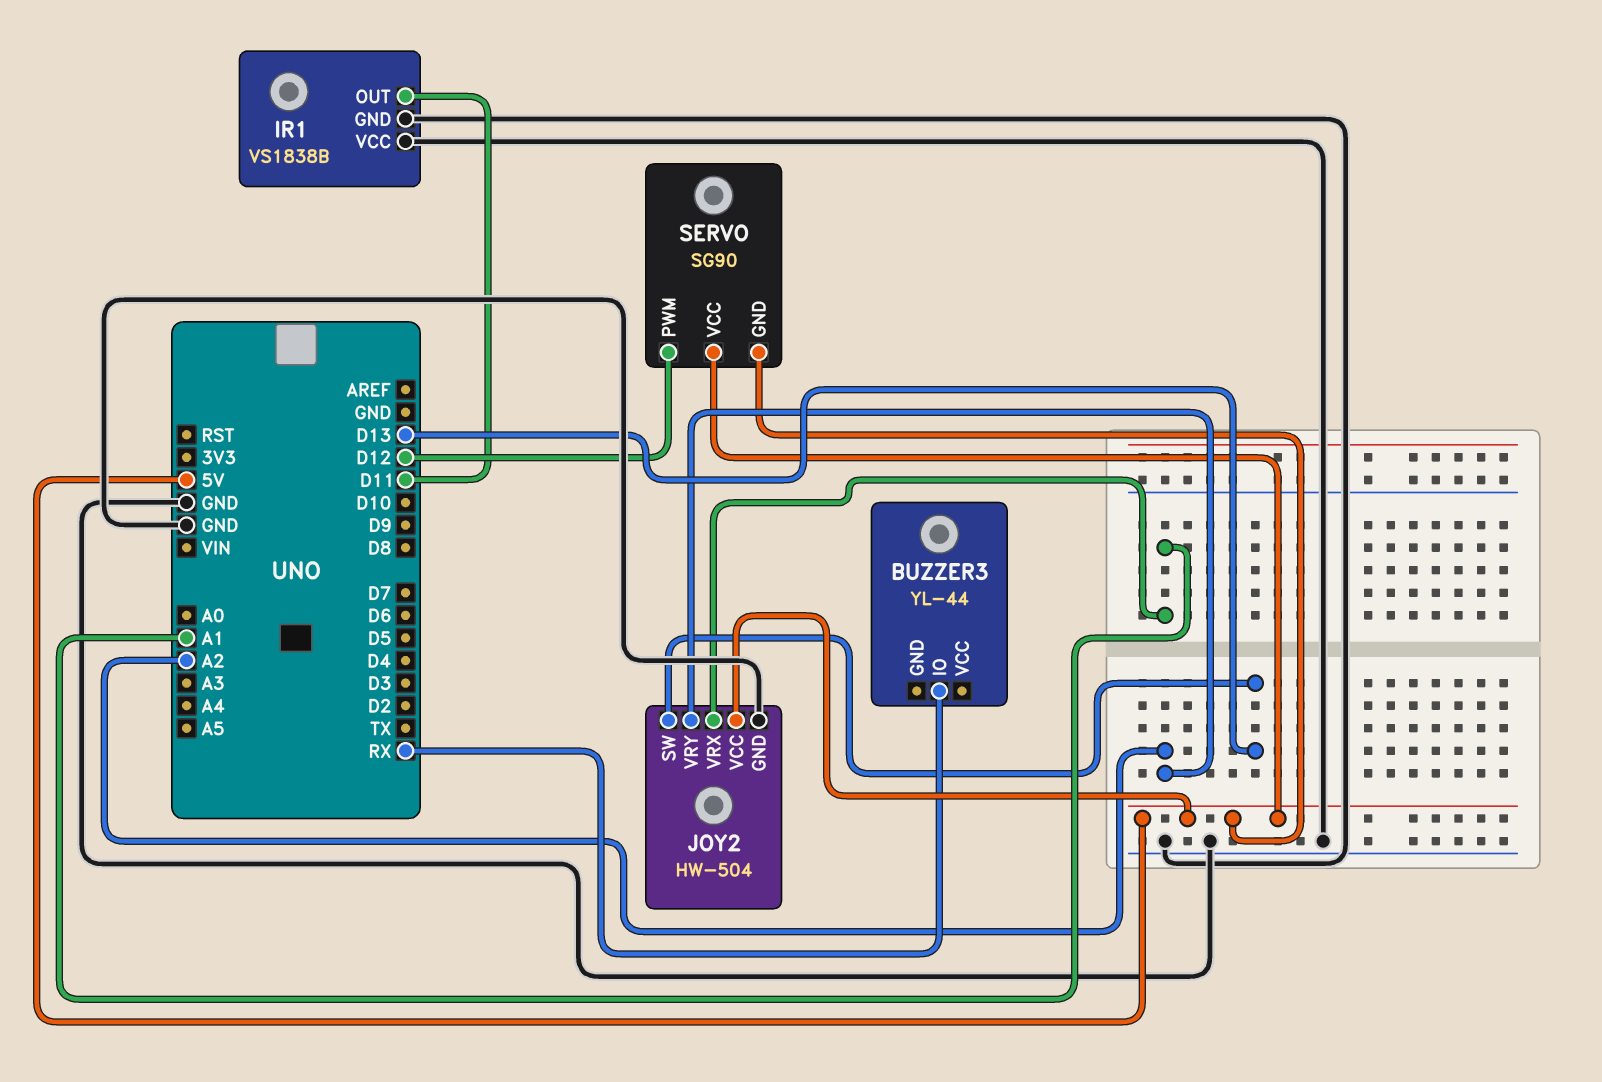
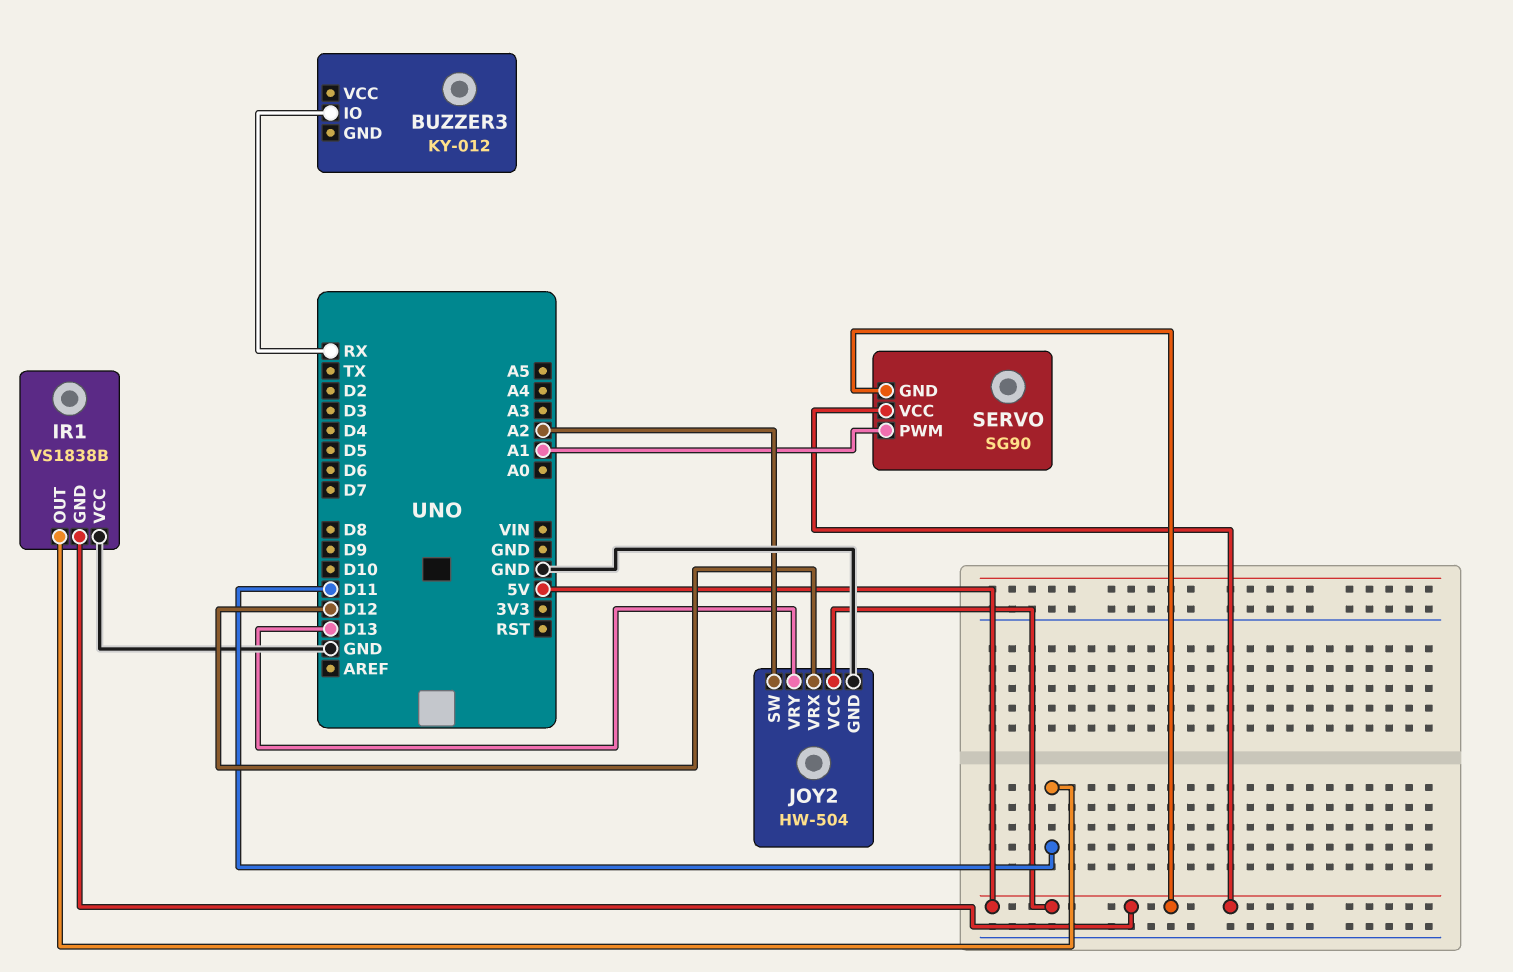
BUZZER3: YL-44 -> KY-012
IR1 pin GND: GND -> 5V
JOY2 pin SW: D13 -> A2
JOY2 pin VRX: A1 -> D12
JOY2 pin VRY: A2 -> D13
SERVO pin PWM: D12 -> A1

